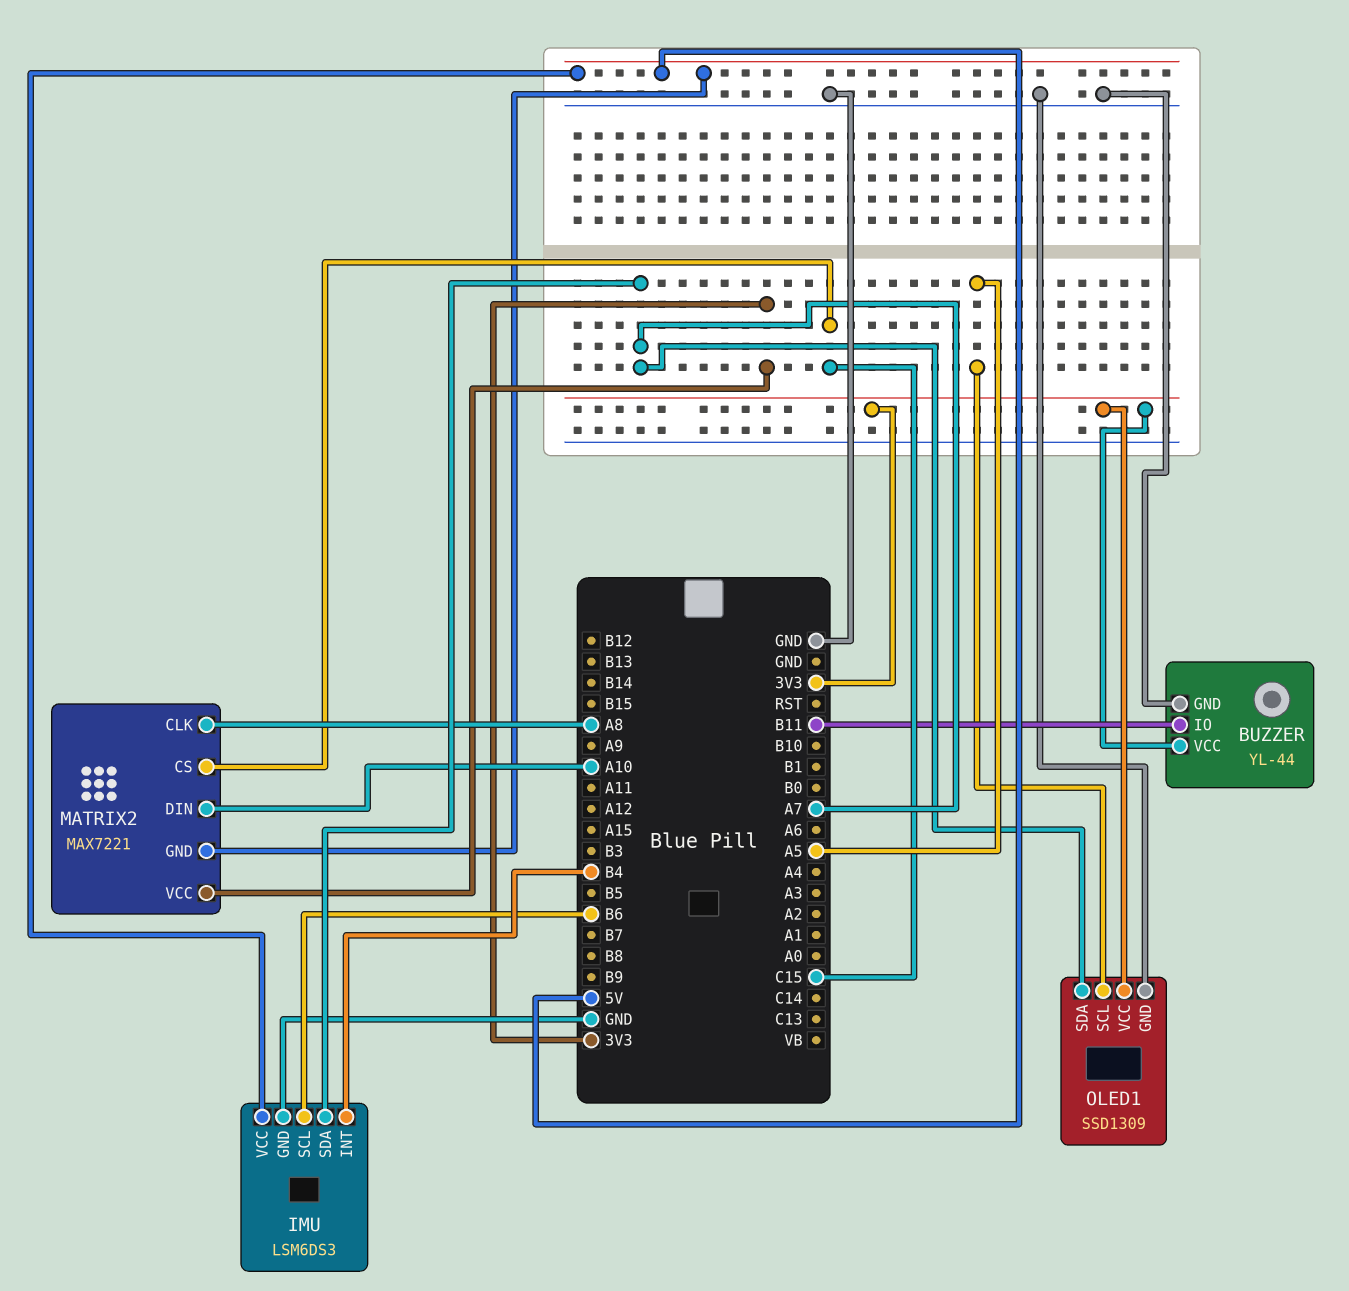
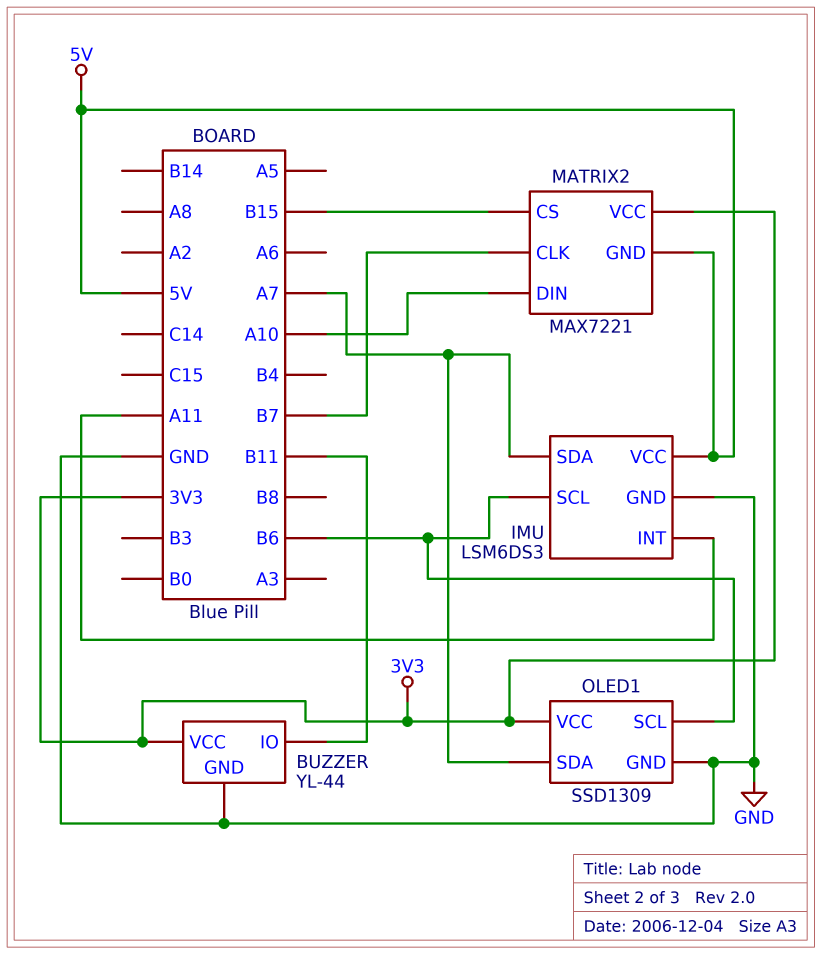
IMU pin INT: B4 -> A11
MATRIX2 pin CLK: A8 -> B7
MATRIX2 pin CS: C15 -> B15
OLED1 pin SCL: A5 -> B6

